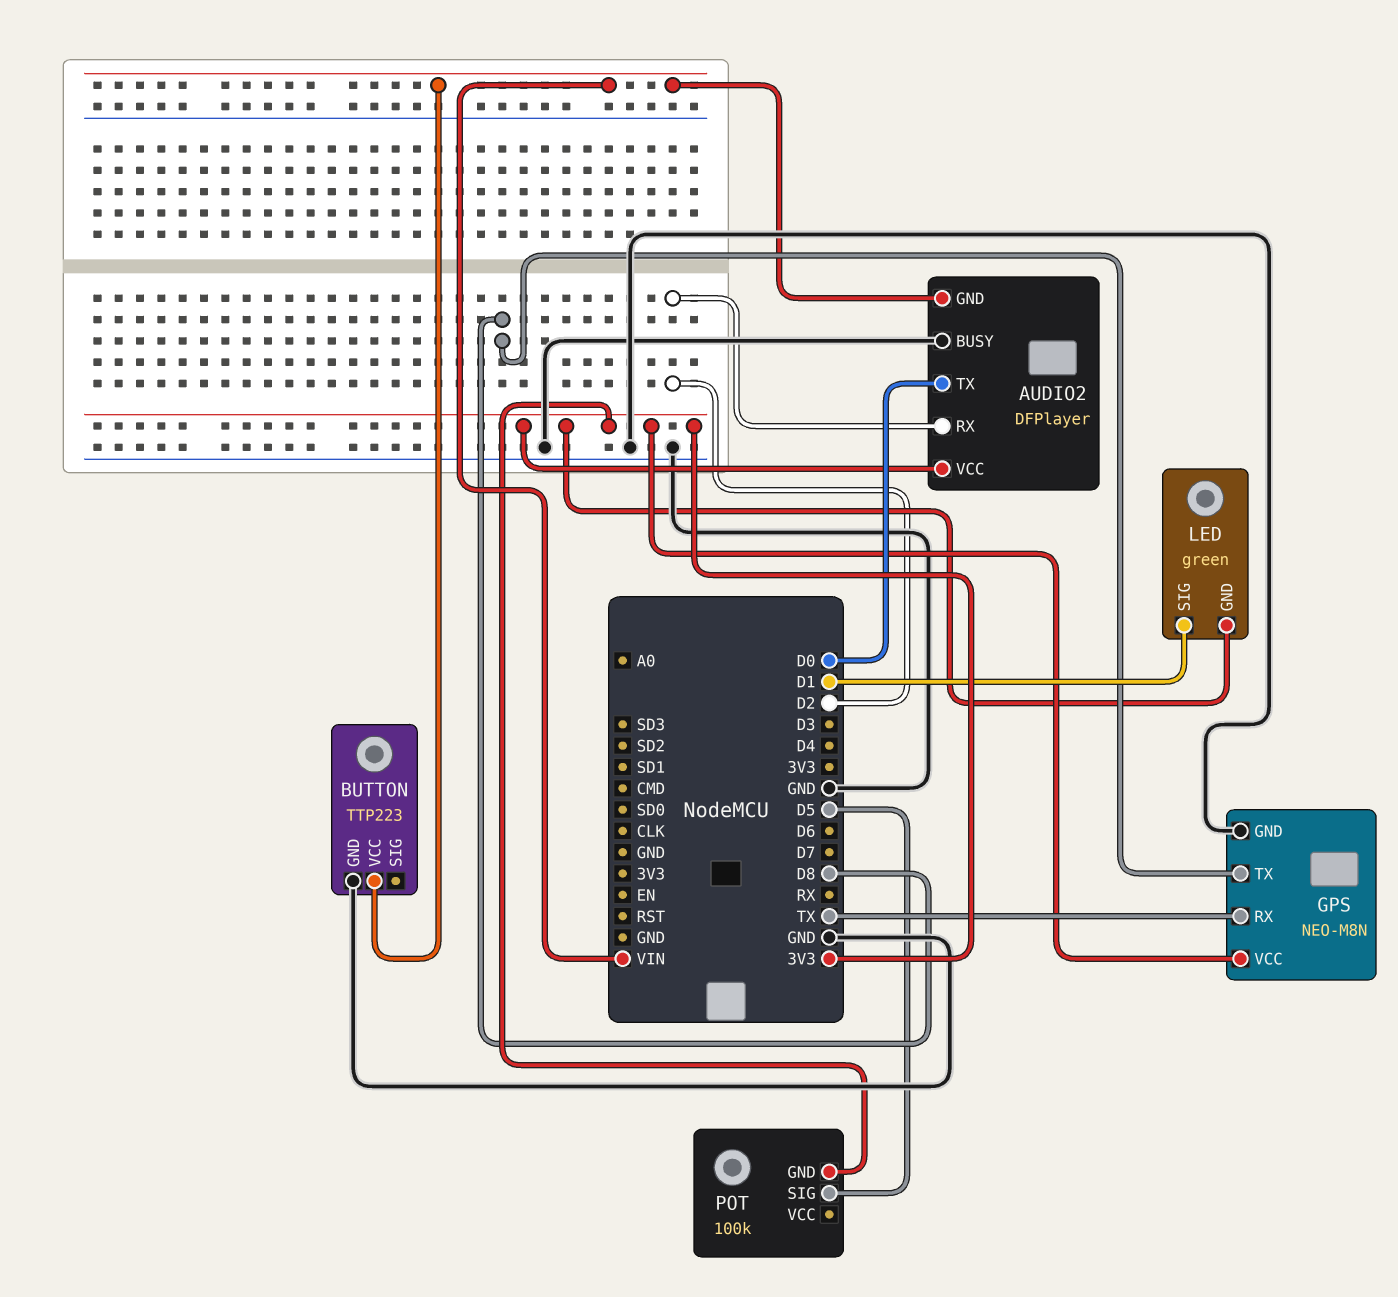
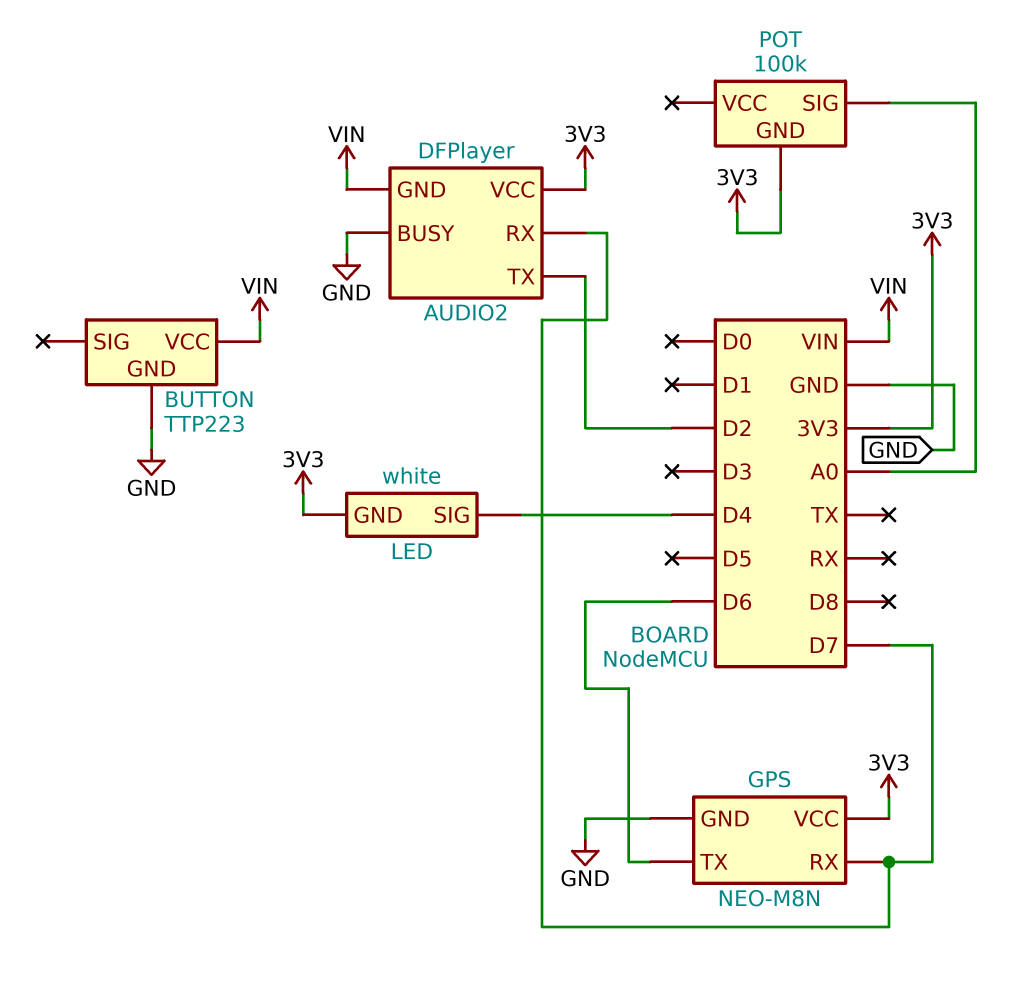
AUDIO2 pin RX: D2 -> D7
AUDIO2 pin TX: D0 -> D2
GPS pin RX: TX -> D7
GPS pin TX: D8 -> D6
LED: green -> white
LED pin SIG: D1 -> D4
POT pin SIG: D5 -> A0

